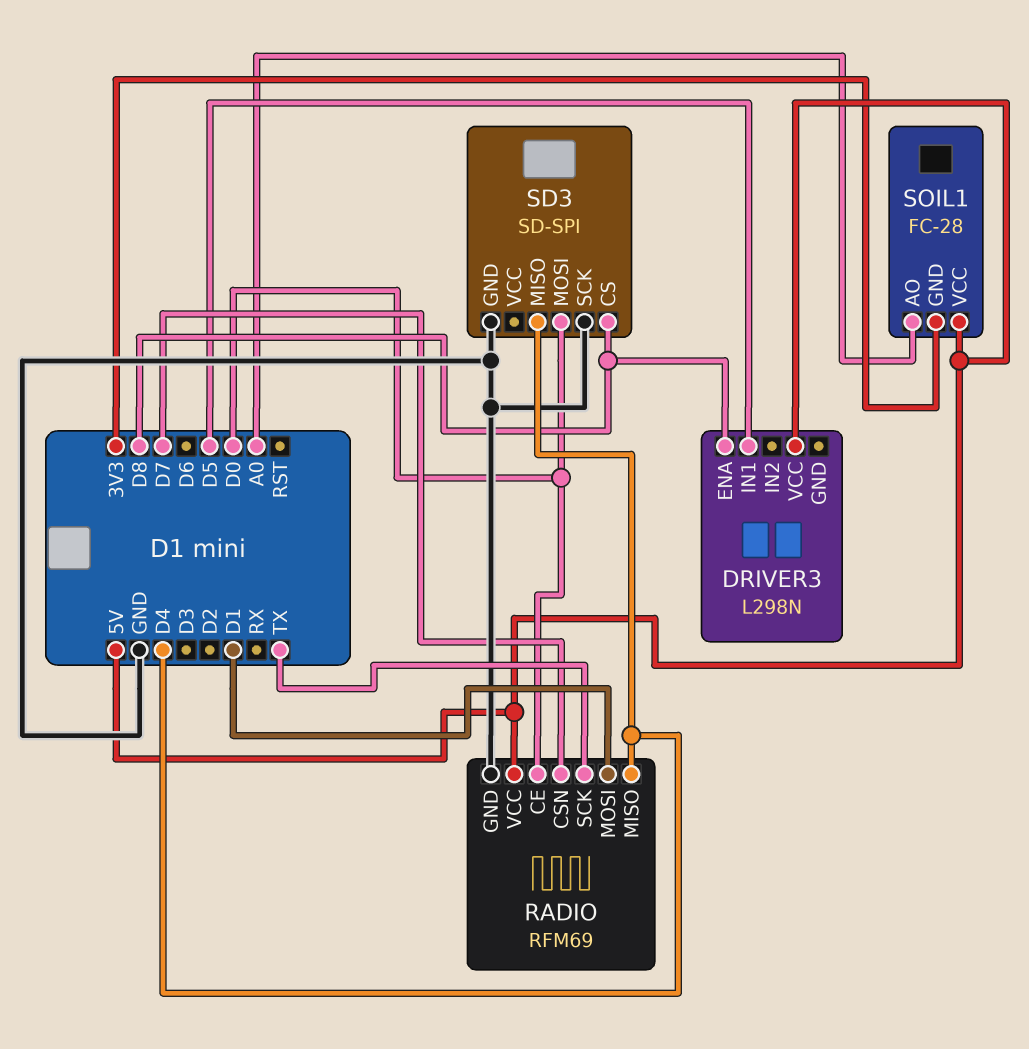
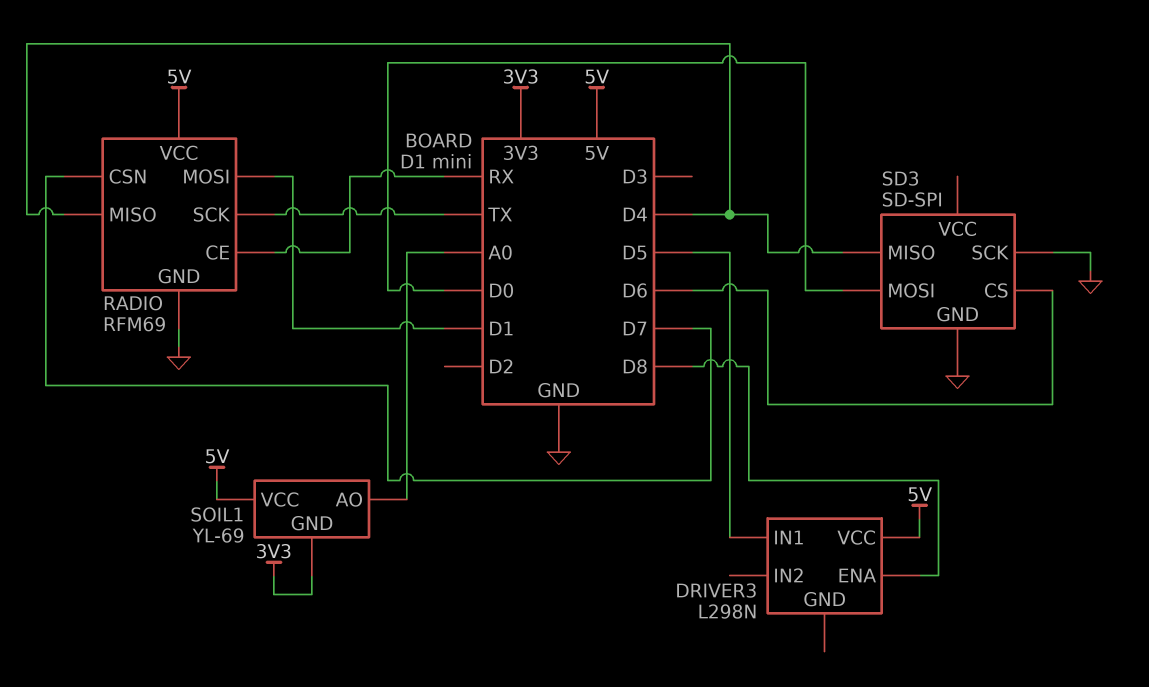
RADIO pin CE: D0 -> RX
SD3 pin CS: D8 -> D6
SOIL1: FC-28 -> YL-69

